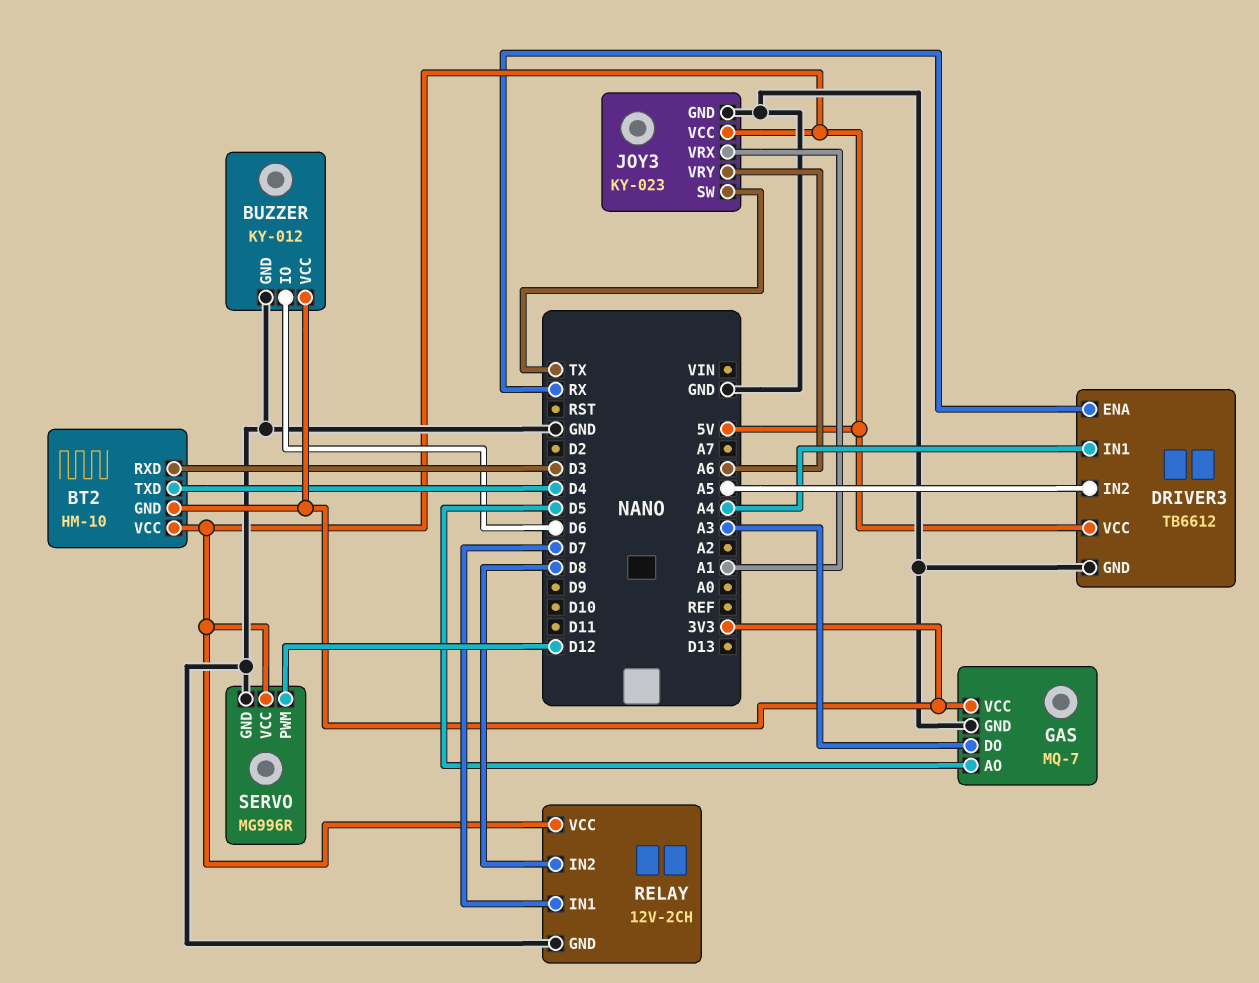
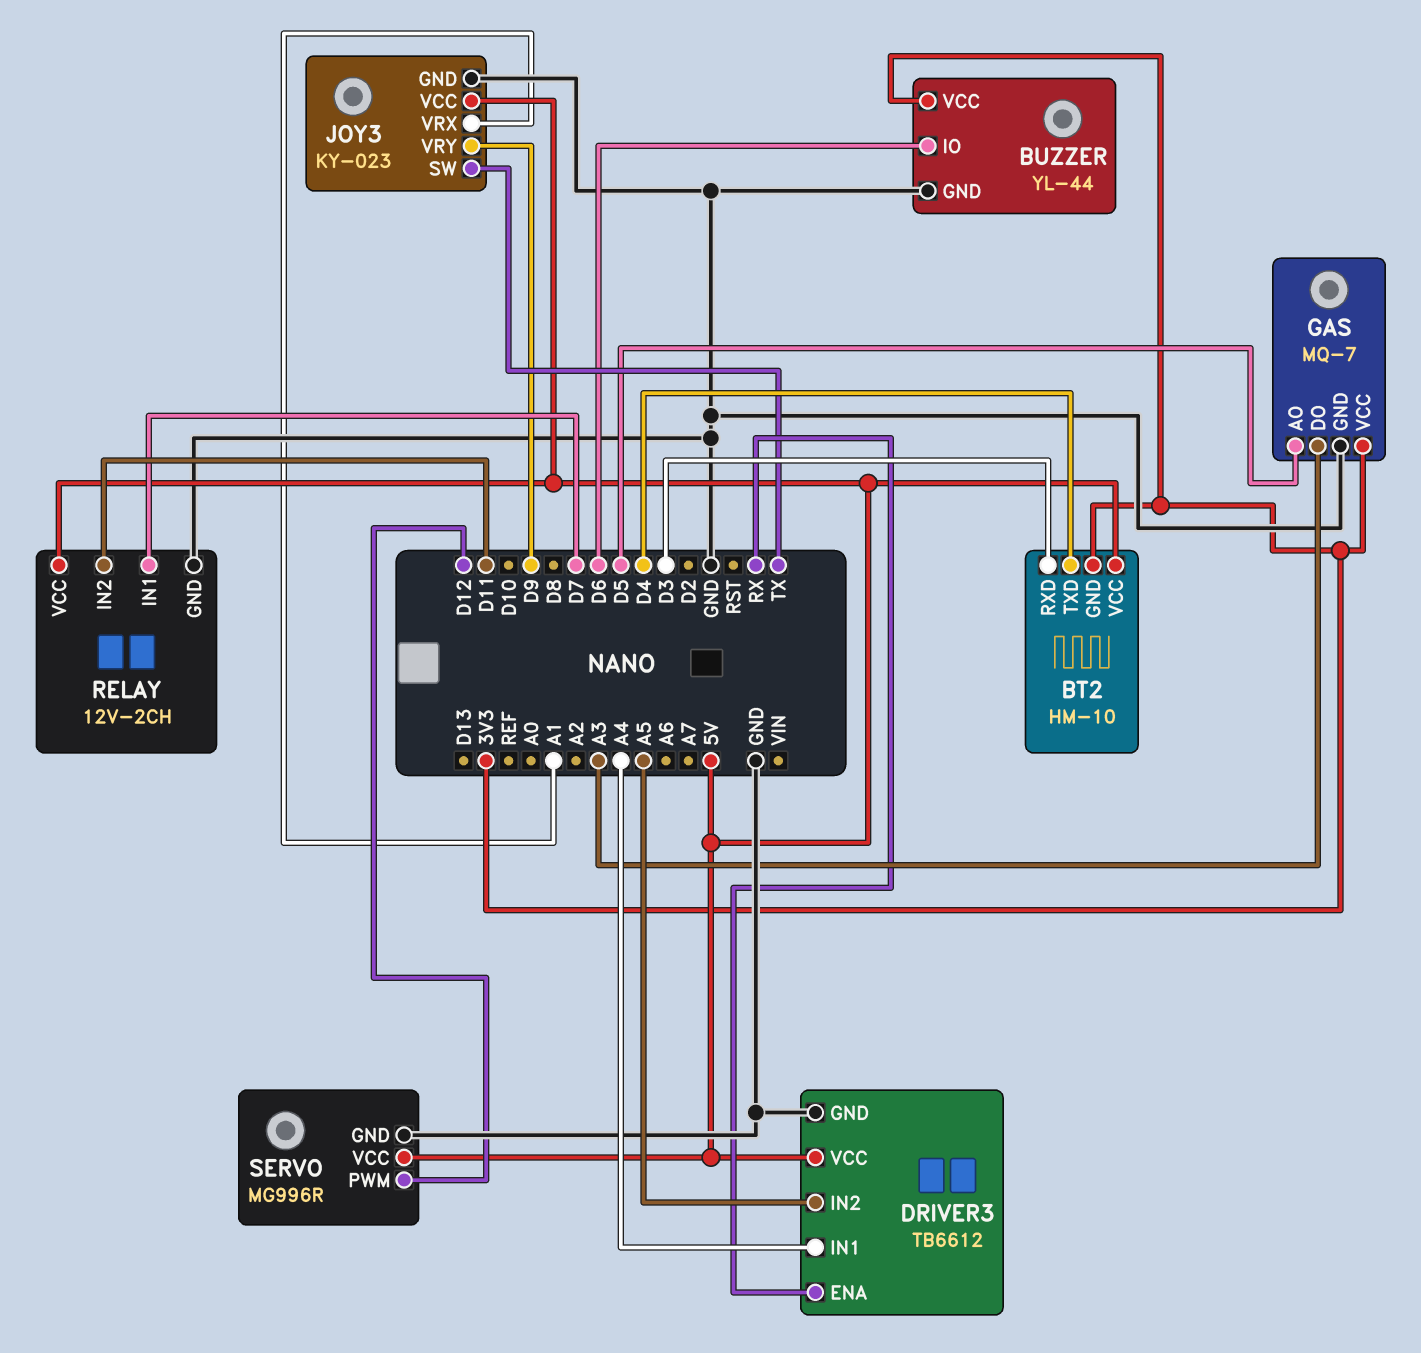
BUZZER: KY-012 -> YL-44
JOY3 pin VRY: A6 -> D9
RELAY pin IN2: D8 -> D11

